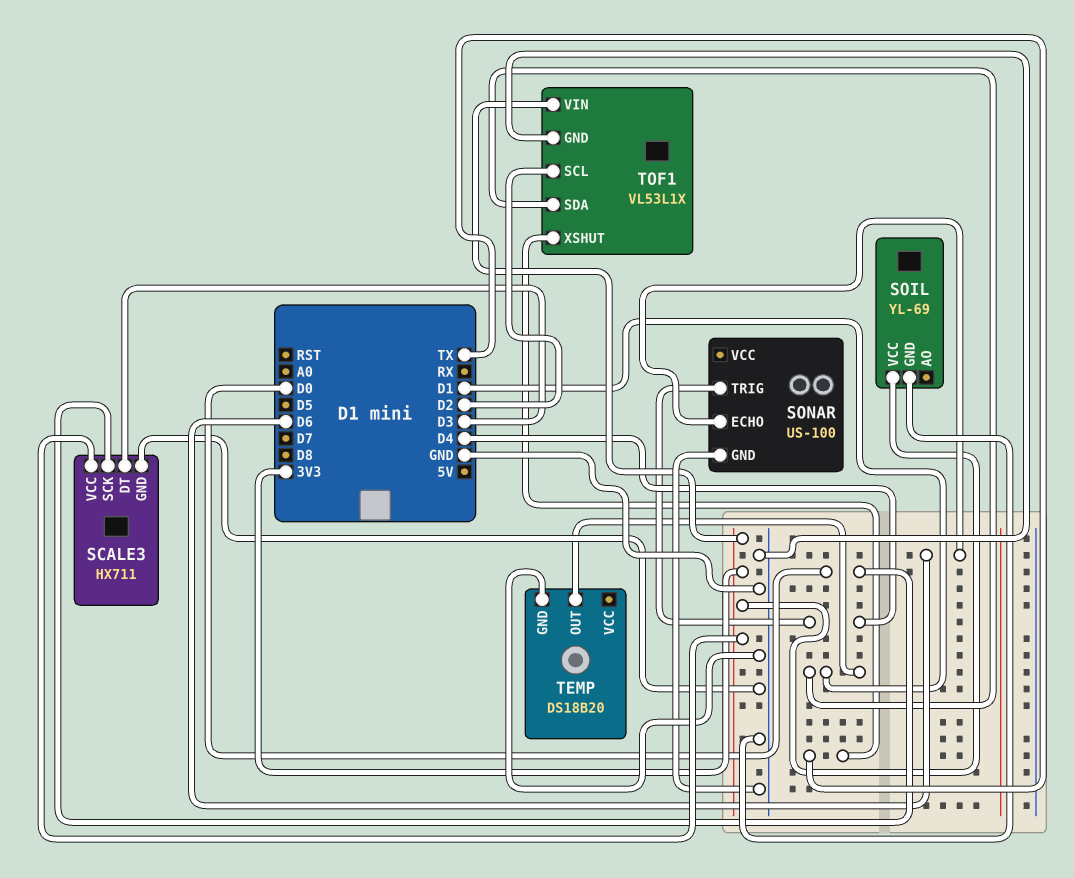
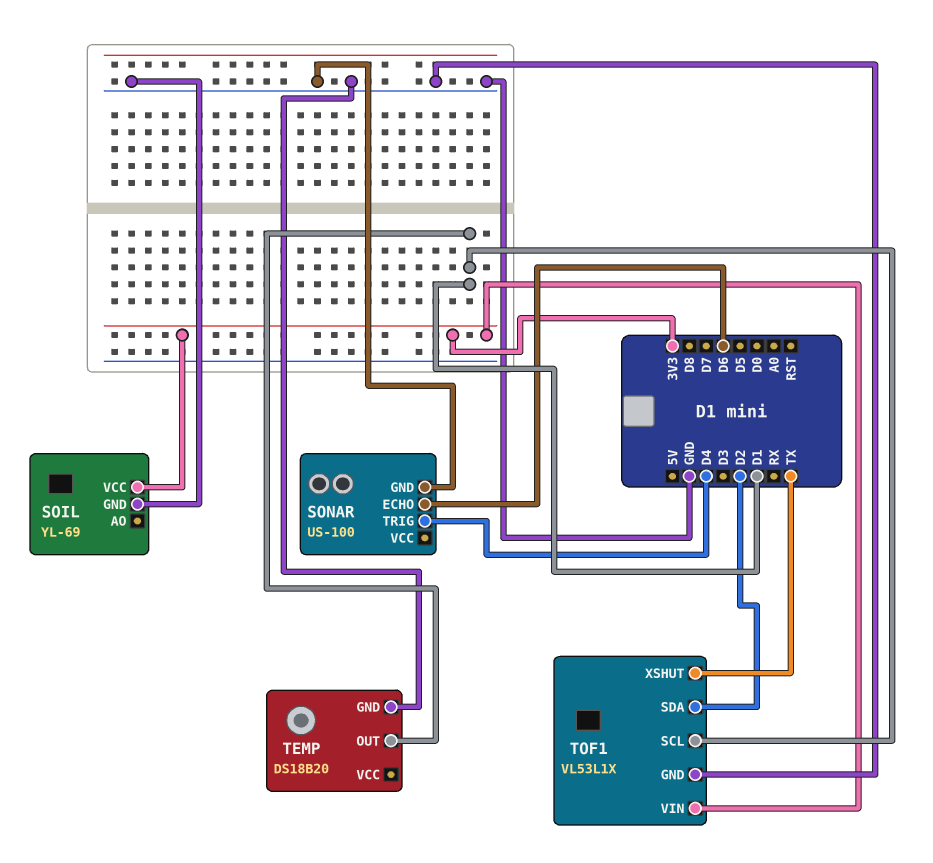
SCALE3: HX711 -> none
SCALE3 pin DT: D3 -> none
SCALE3 pin GND: GND -> none
SCALE3 pin SCK: D0 -> none
SCALE3 pin VCC: 3V3 -> none
TOF1 pin SCL: D2 -> D1
TOF1 pin SDA: D1 -> D2

